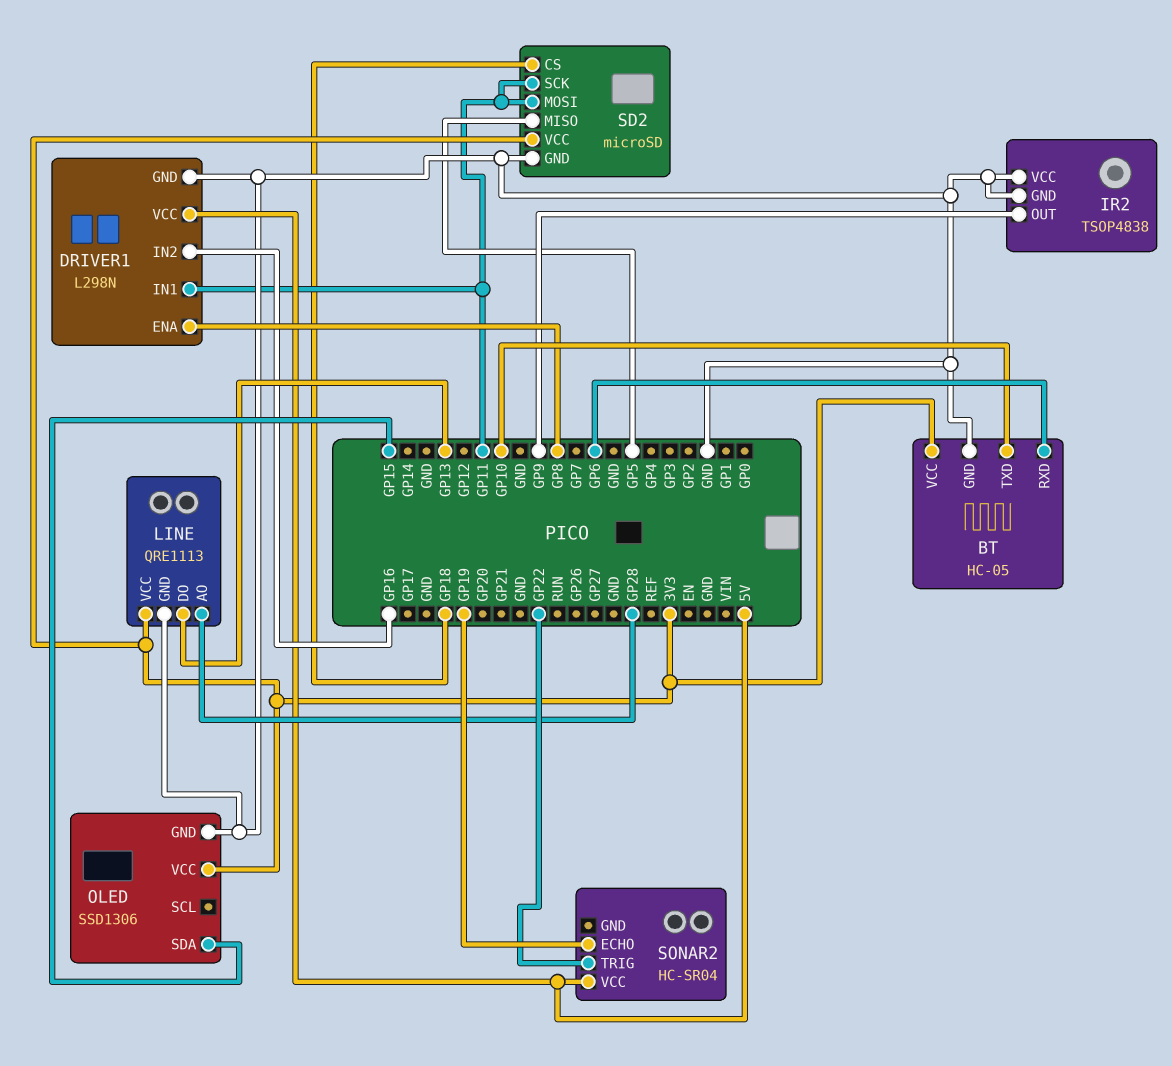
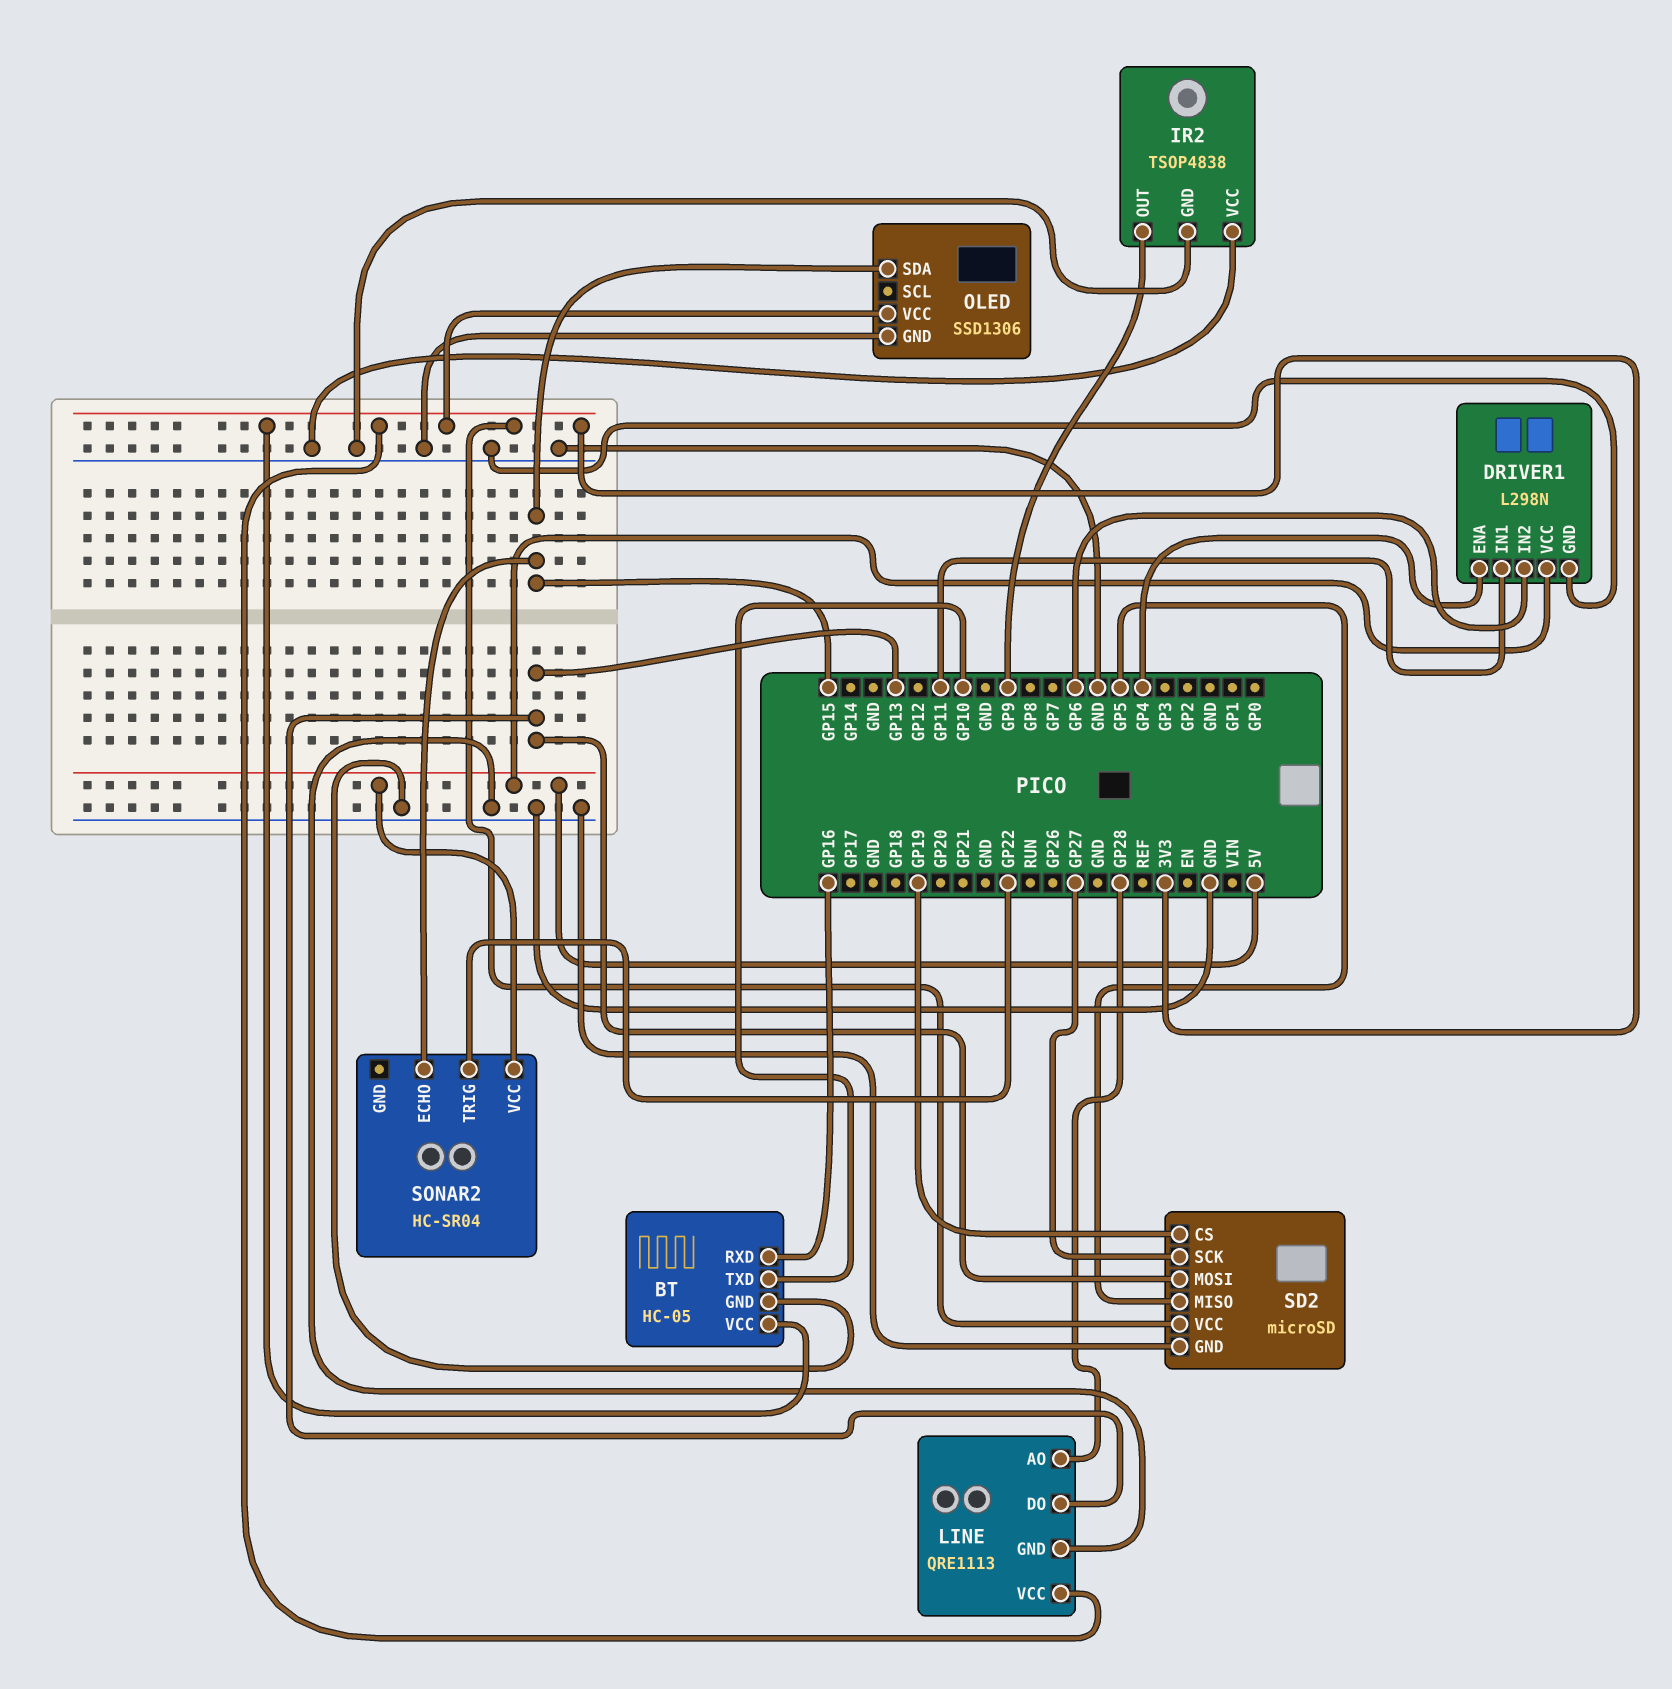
BT pin RXD: GP6 -> GP16
DRIVER1 pin ENA: GP8 -> GP4
DRIVER1 pin IN2: GP16 -> GP6
SD2 pin CS: GP18 -> GP19
SD2 pin MOSI: GP11 -> GP13
SD2 pin SCK: GP11 -> GP27
SONAR2 pin ECHO: GP19 -> GP15

